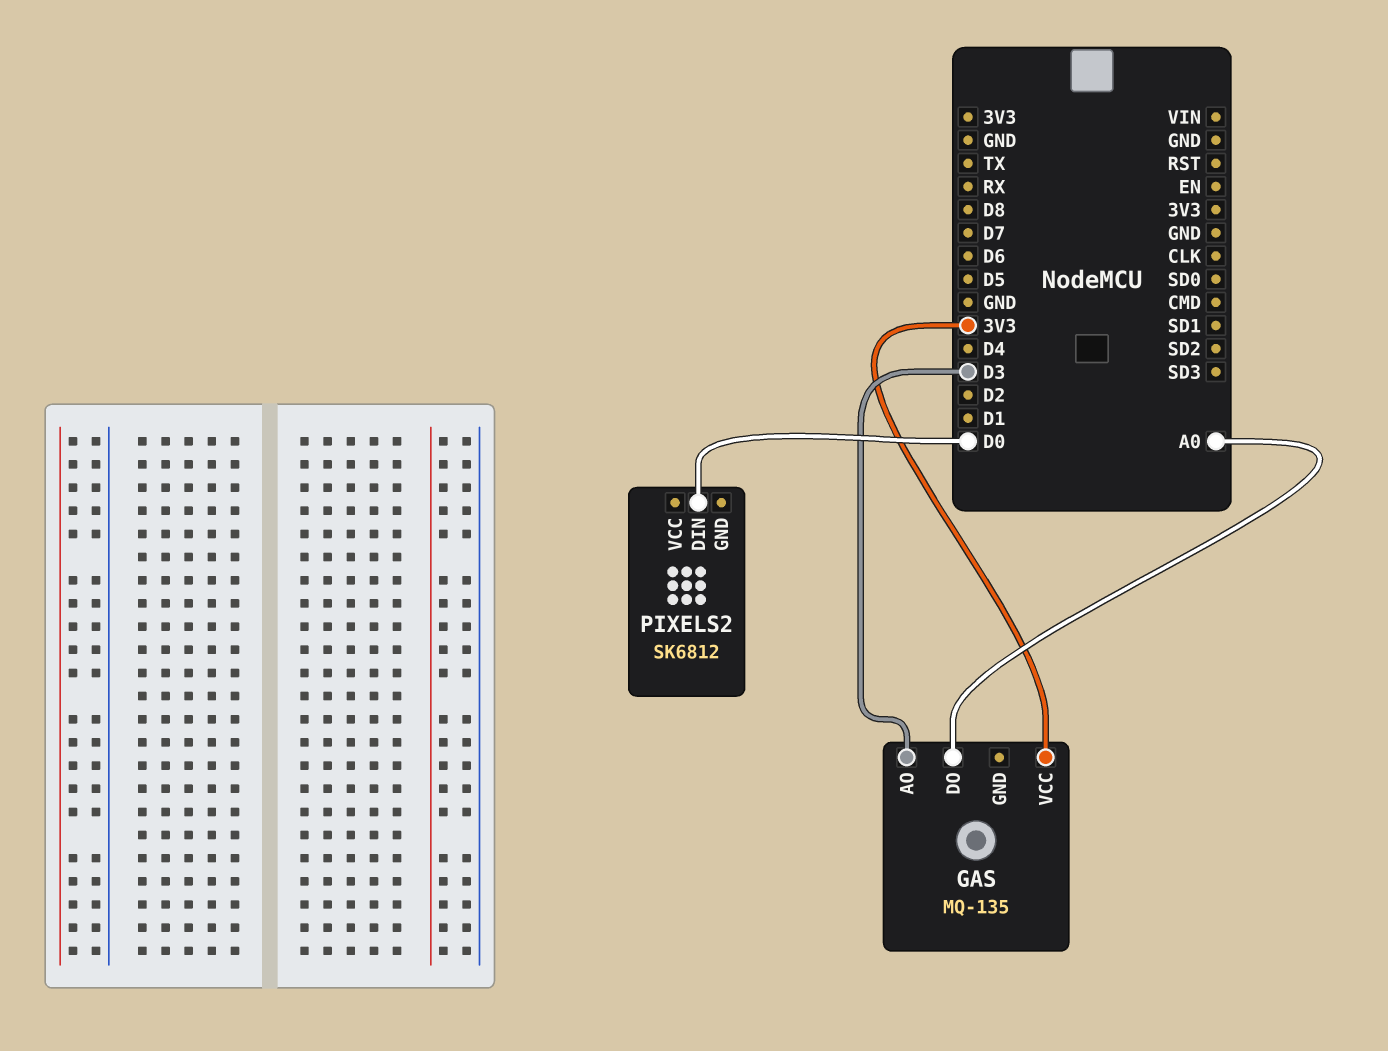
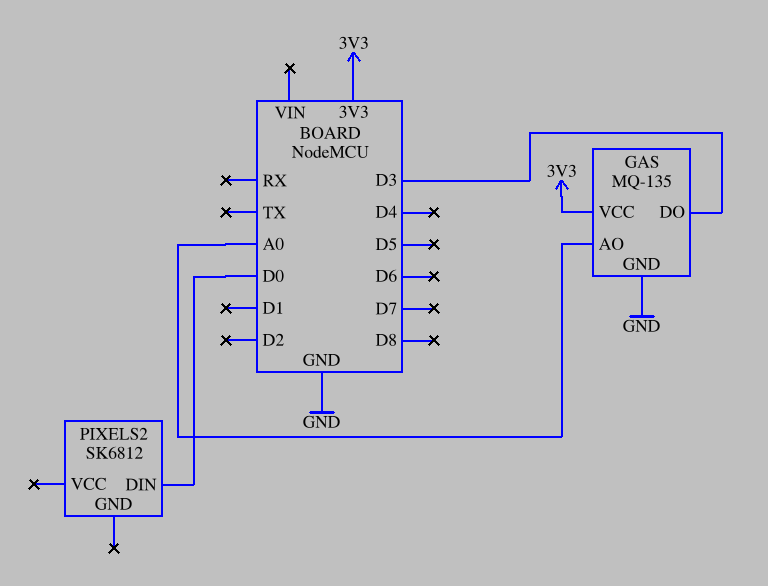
GAS pin AO: D3 -> A0
GAS pin DO: A0 -> D3
GAS pin GND: none -> GND

